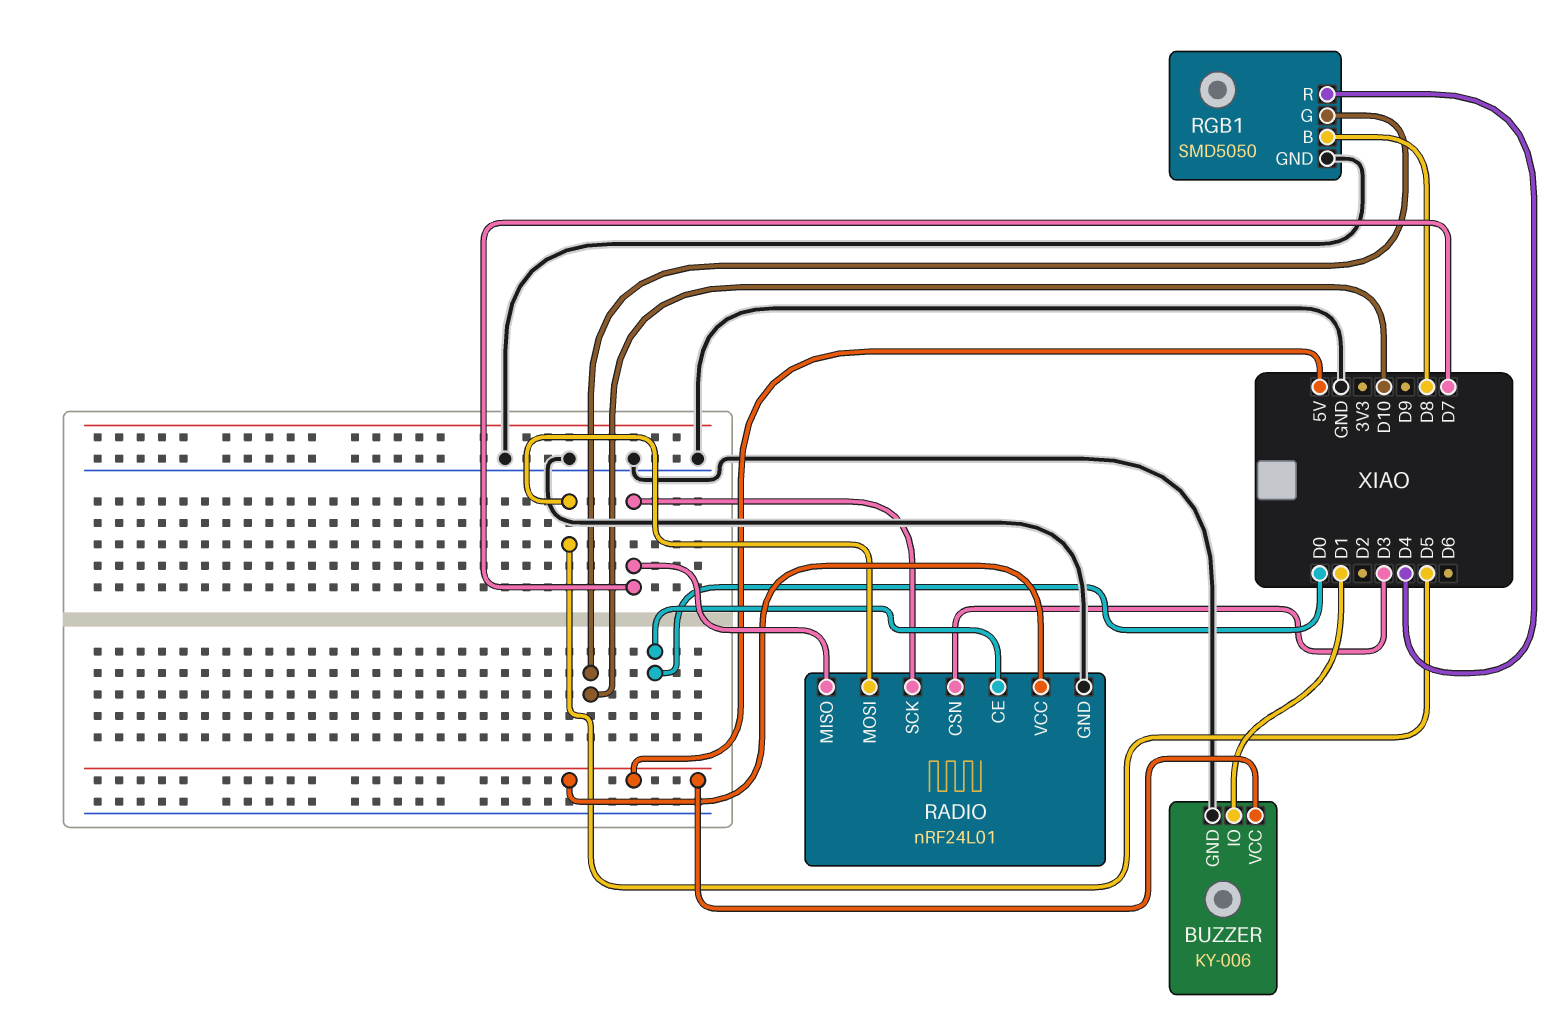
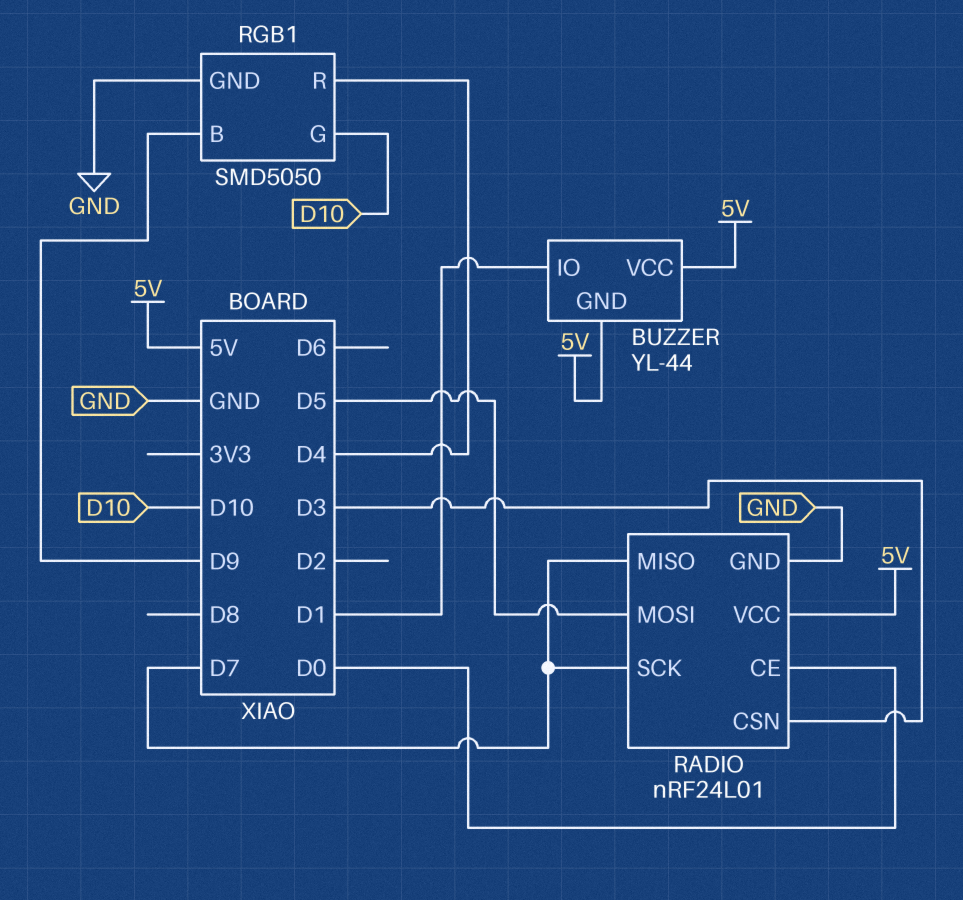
BUZZER: KY-006 -> YL-44
BUZZER pin GND: GND -> 5V
RGB1 pin B: D8 -> D9

